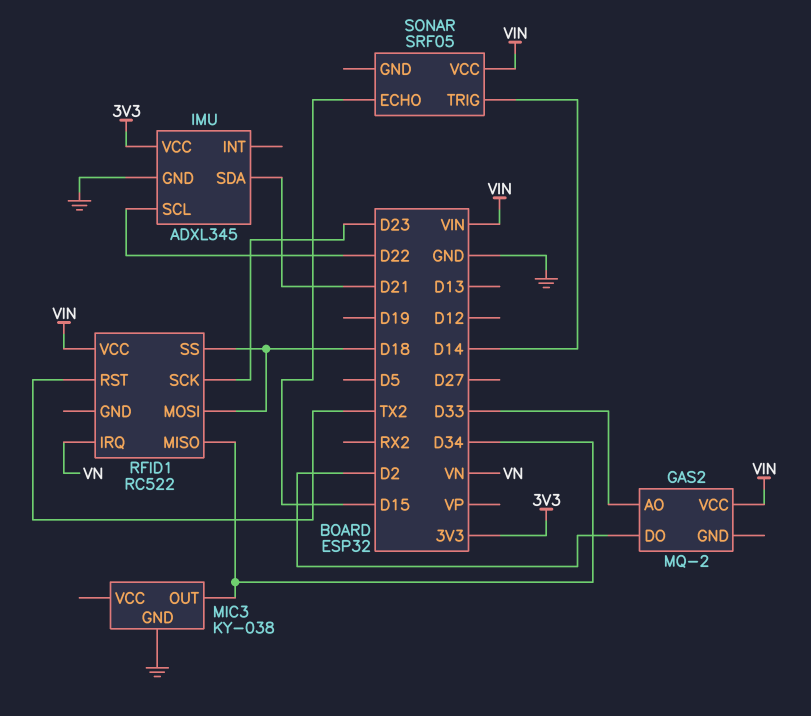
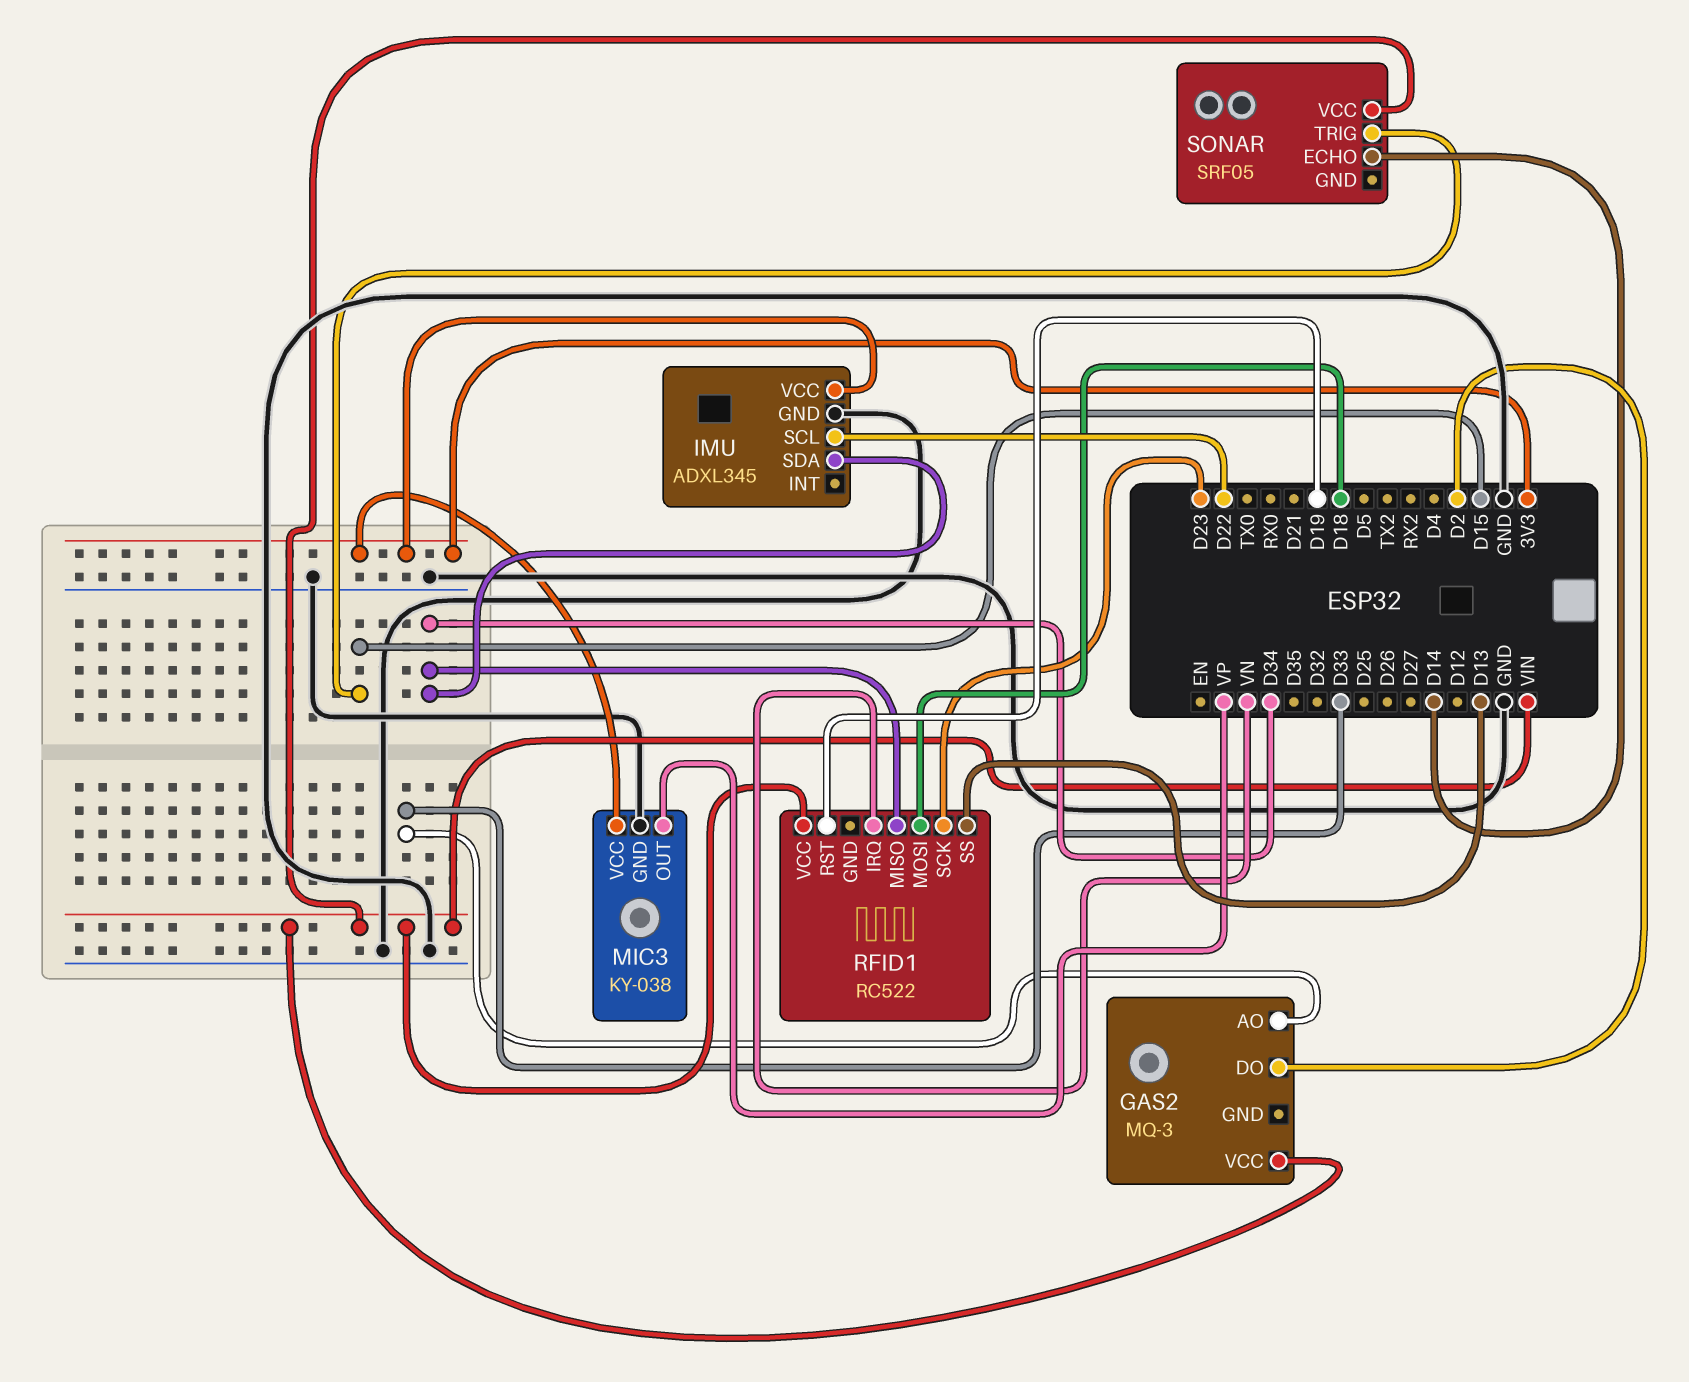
GAS2: MQ-2 -> MQ-3
IMU pin SDA: D21 -> D34
MIC3 pin OUT: D34 -> VP
MIC3 pin VCC: none -> 3V3
RFID1 pin RST: TX2 -> D19
RFID1 pin SS: D18 -> D13
SONAR pin ECHO: D15 -> D14
SONAR pin TRIG: D14 -> D15

